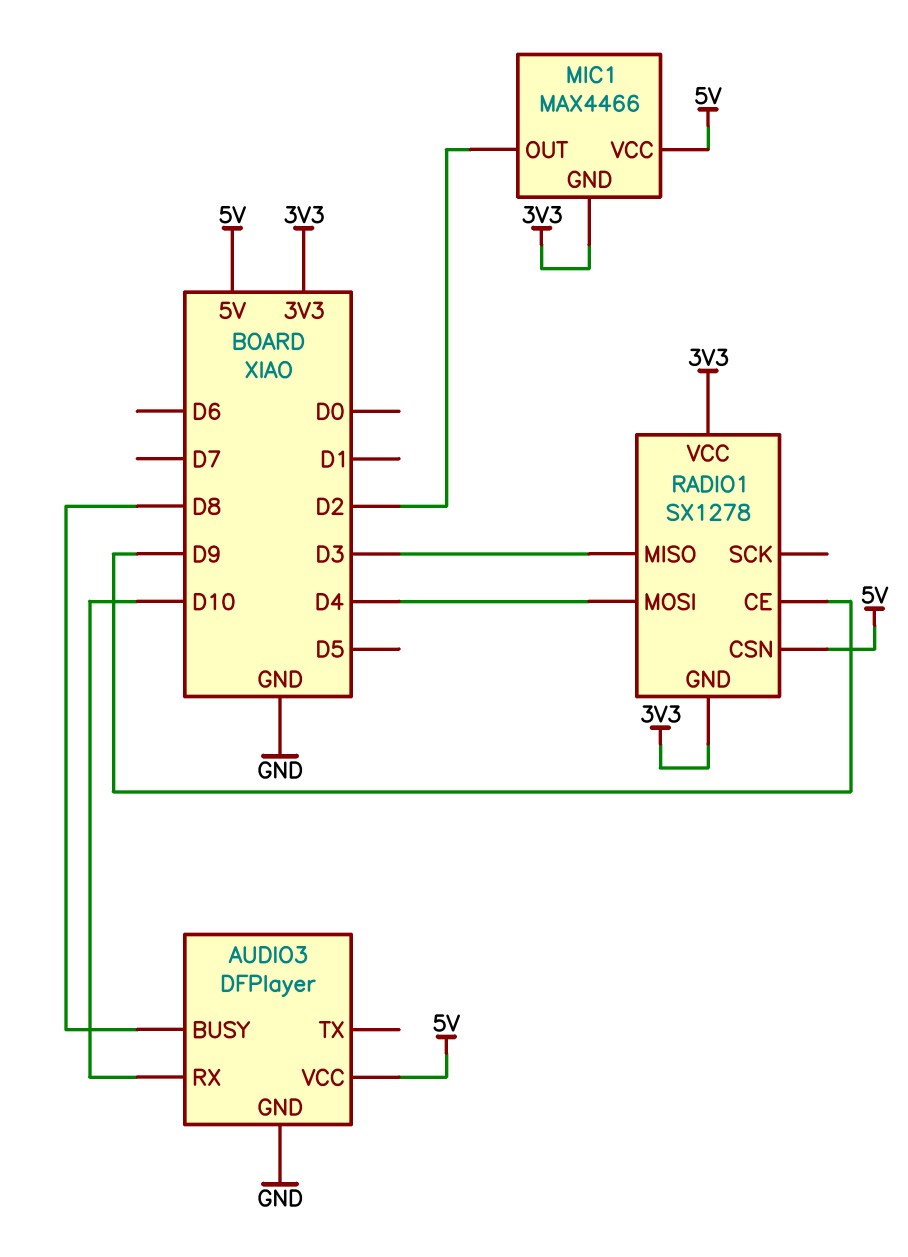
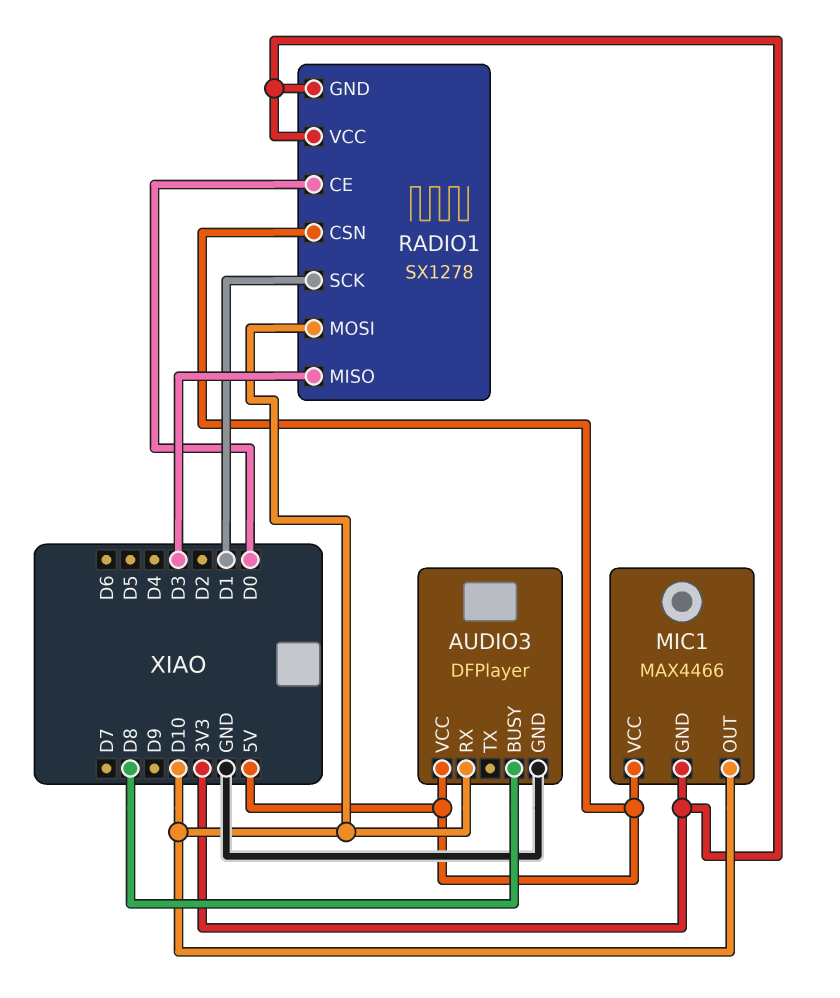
MIC1 pin OUT: D2 -> D10
RADIO1 pin CE: D9 -> D0
RADIO1 pin MOSI: D4 -> D10
RADIO1 pin SCK: none -> D1

